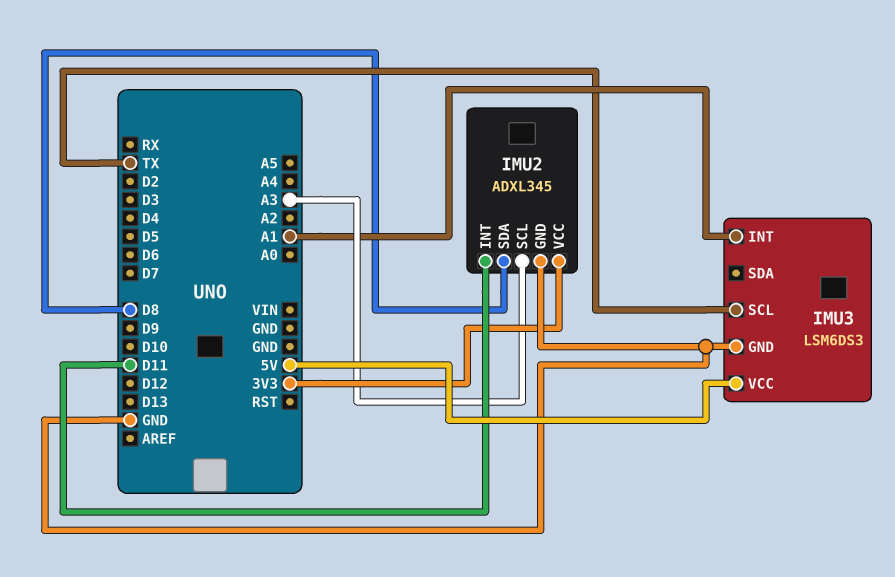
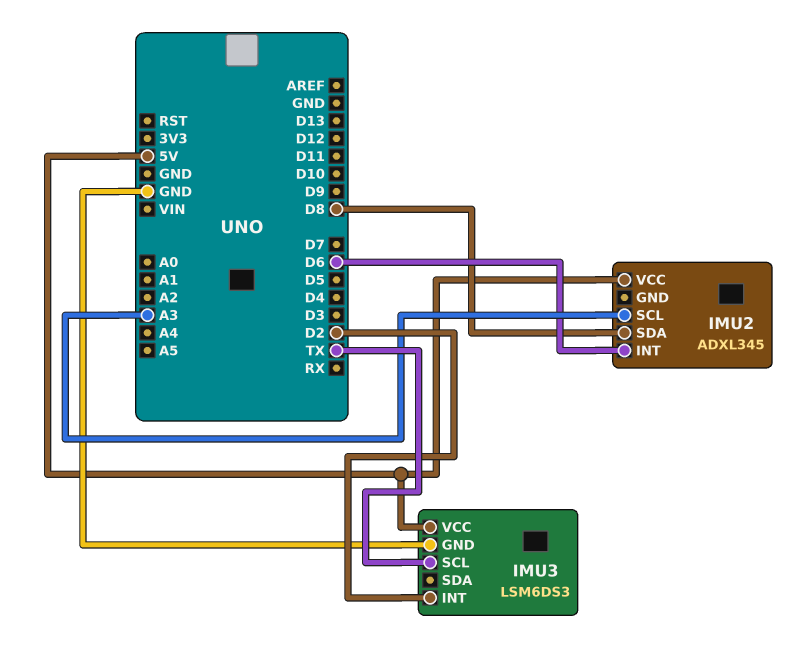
IMU2 pin GND: GND -> none
IMU2 pin INT: D11 -> D6
IMU2 pin VCC: 3V3 -> 5V
IMU3 pin INT: A1 -> D2

